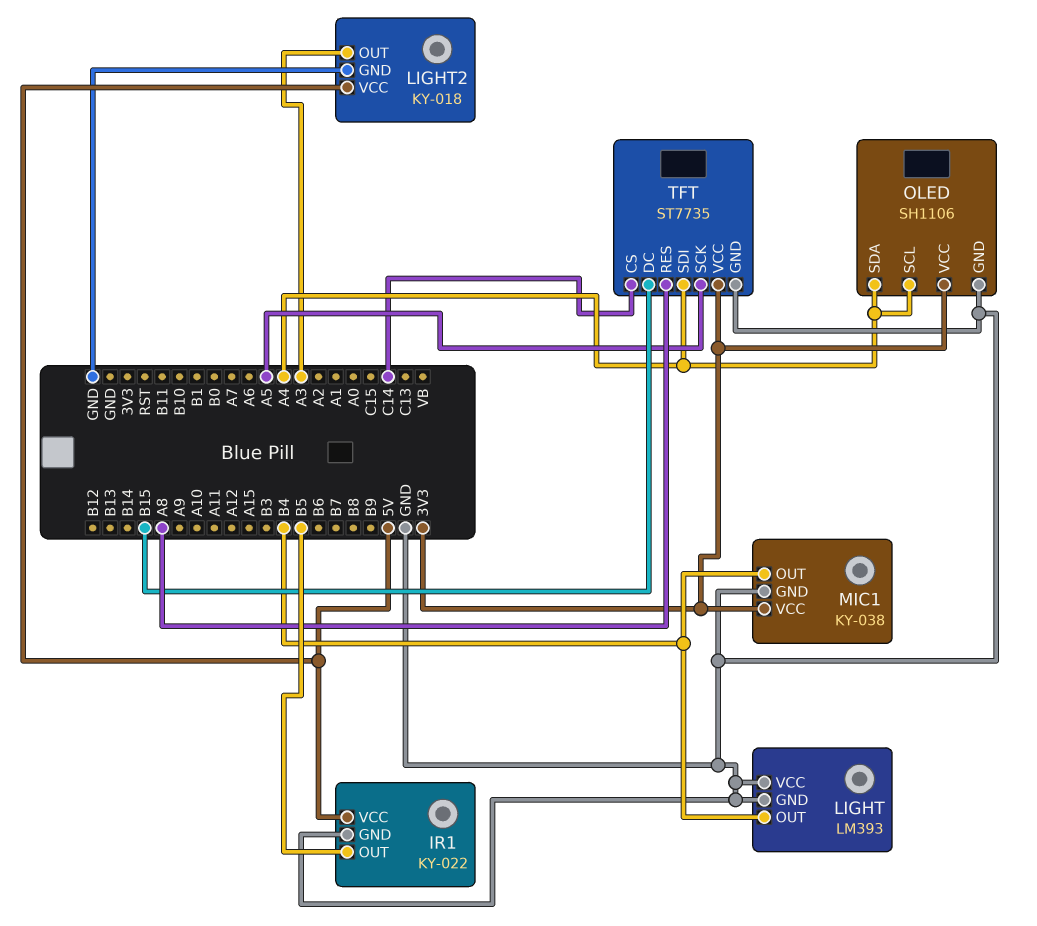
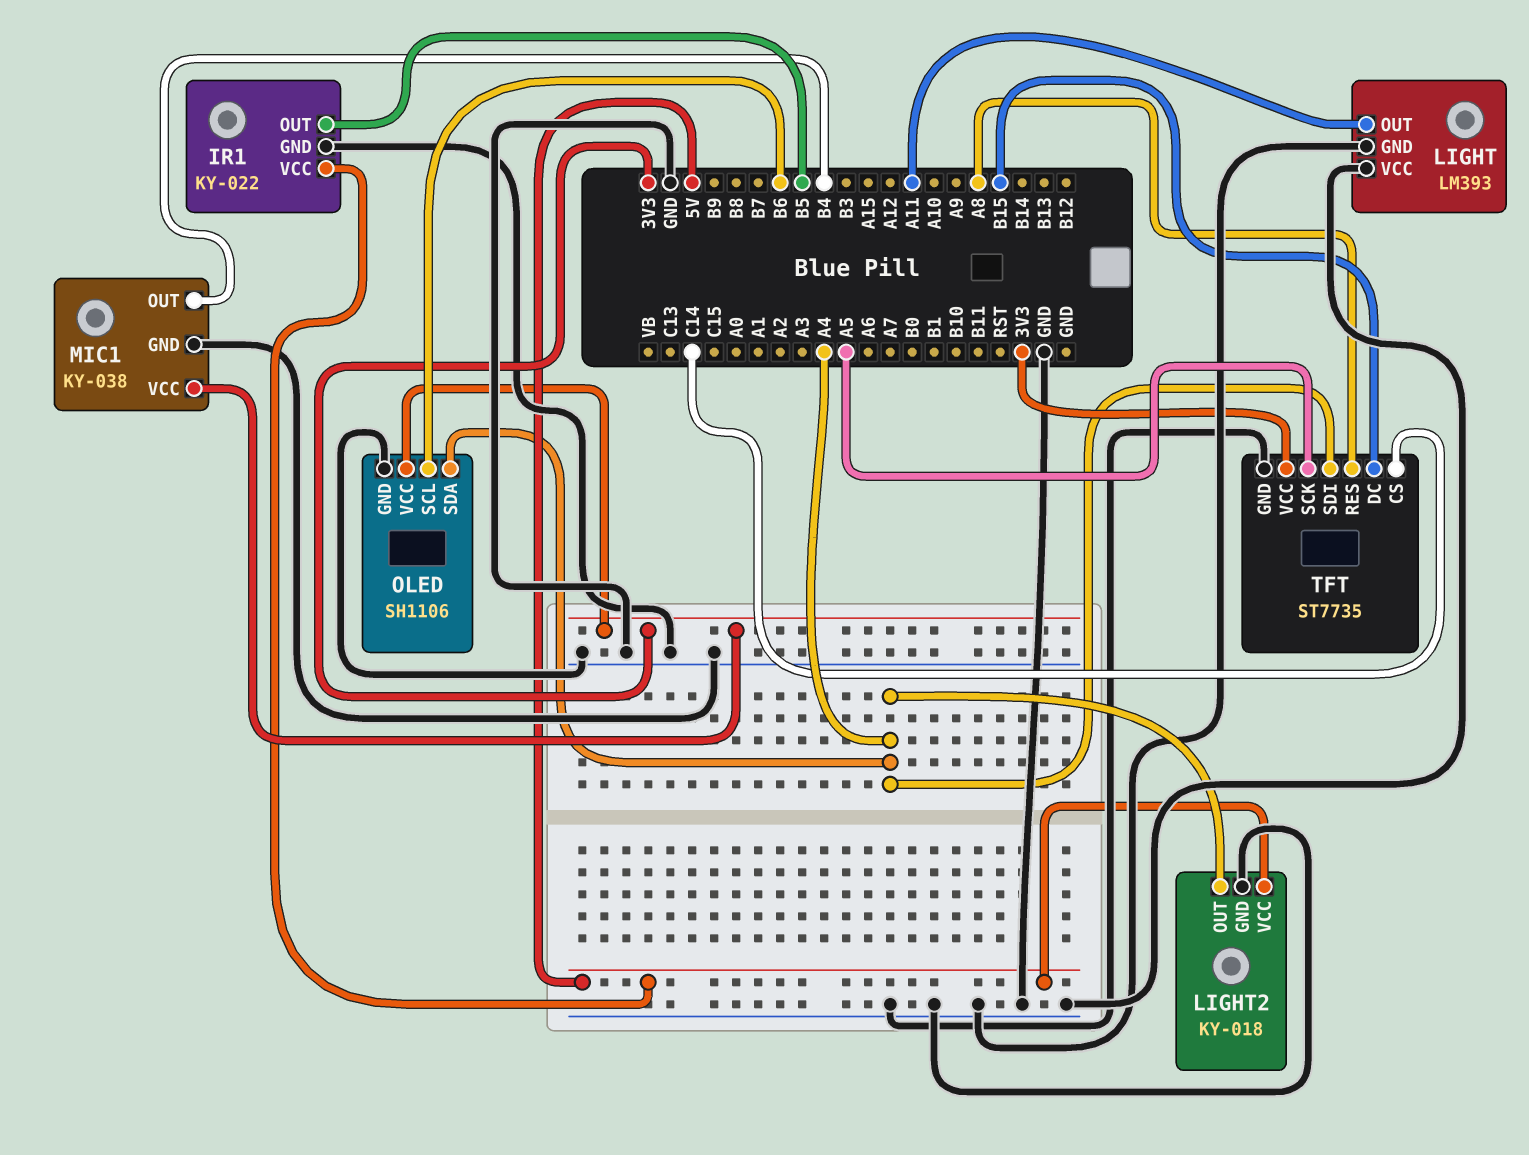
LIGHT pin OUT: B4 -> A11
LIGHT2 pin OUT: A3 -> A4
OLED pin SCL: A4 -> B6

